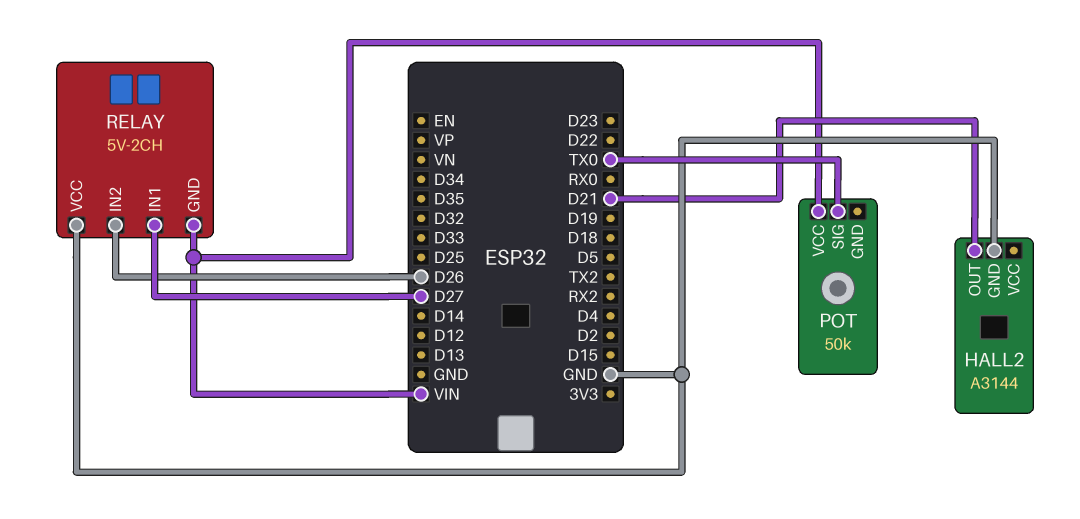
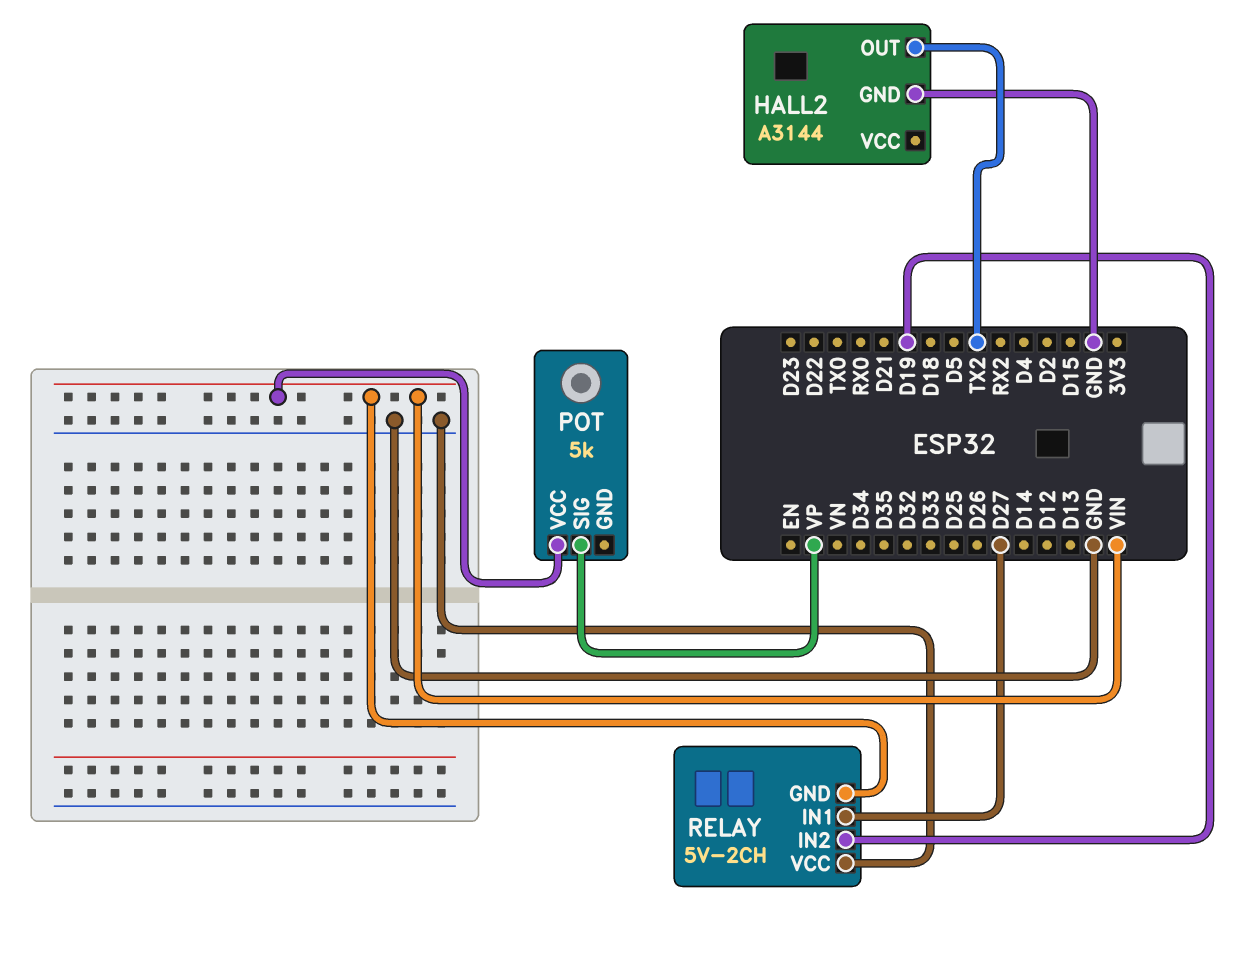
HALL2 pin OUT: D21 -> TX2
POT: 50k -> 5k
POT pin SIG: TX0 -> VP
RELAY pin IN2: D26 -> D19

